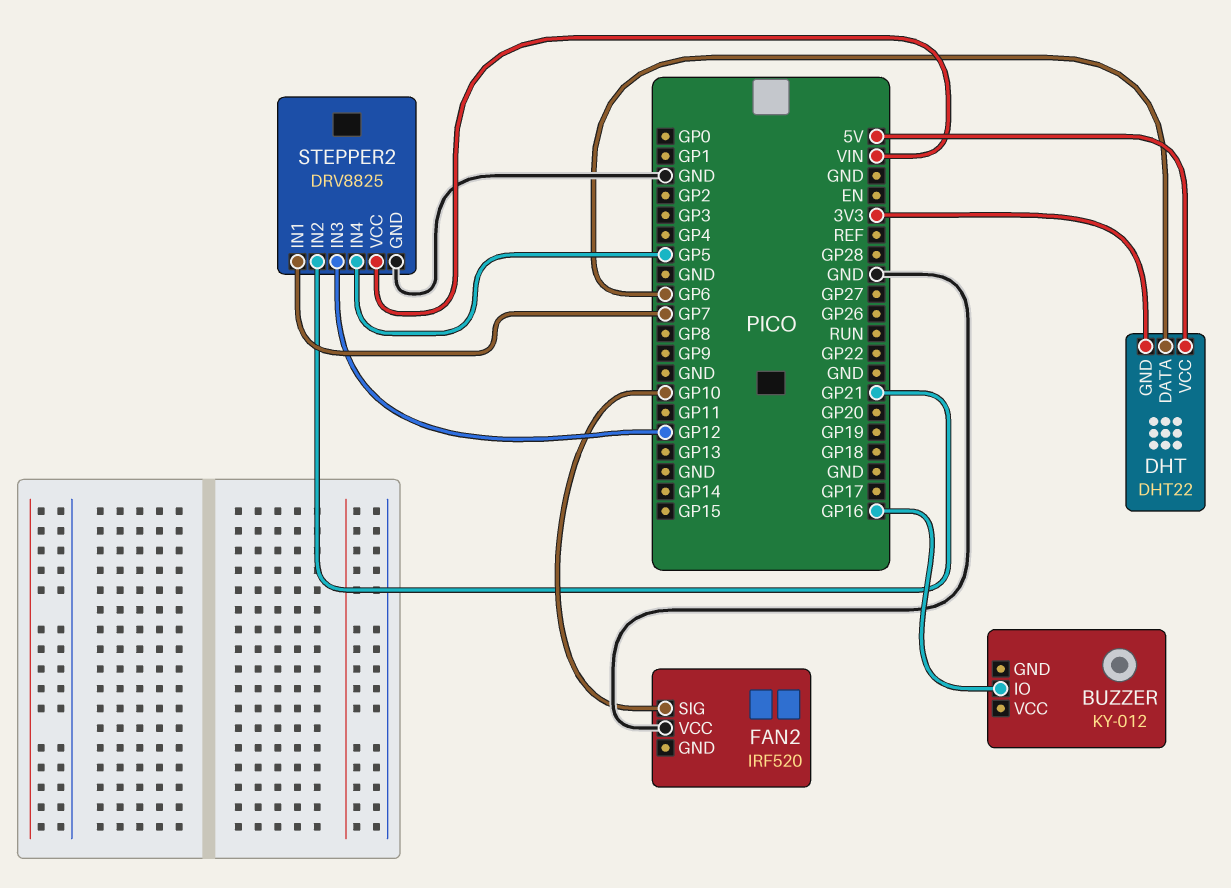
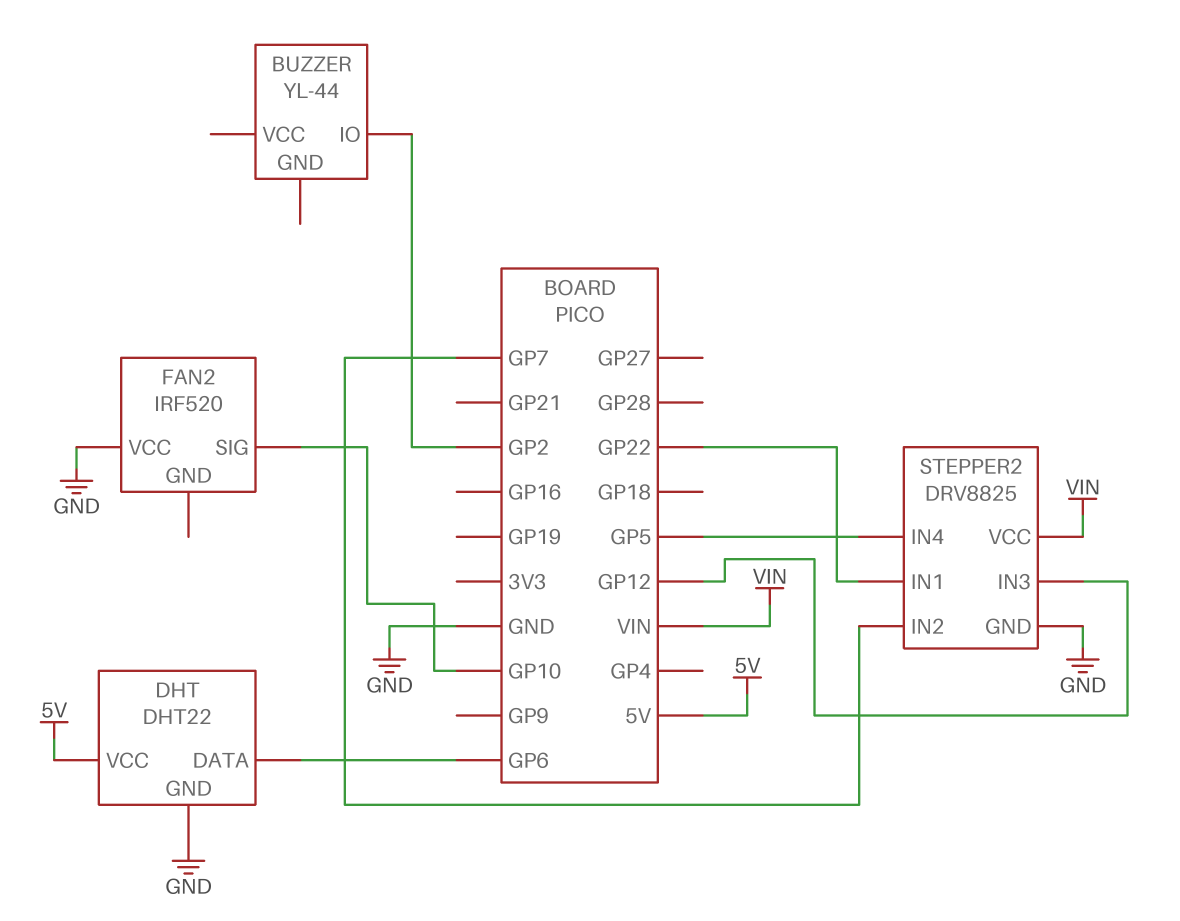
BUZZER: KY-012 -> YL-44
BUZZER pin IO: GP16 -> GP2
DHT pin GND: 3V3 -> GND
STEPPER2 pin IN1: GP7 -> GP22
STEPPER2 pin IN2: GP21 -> GP7

